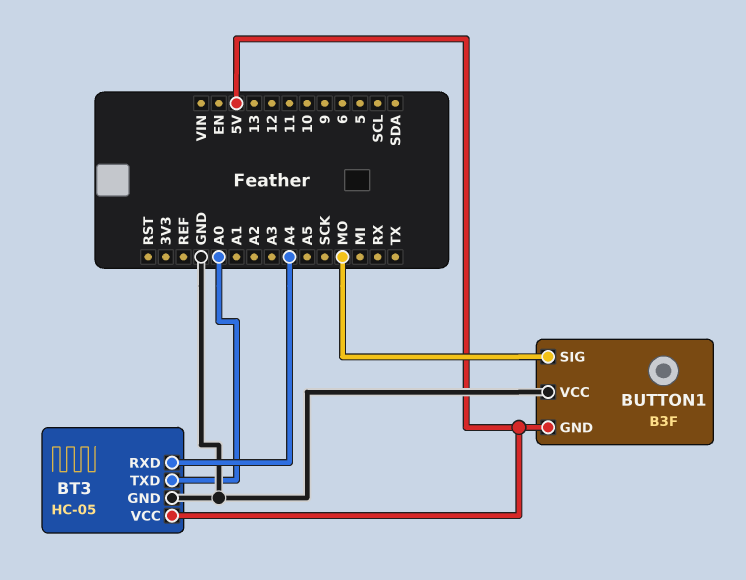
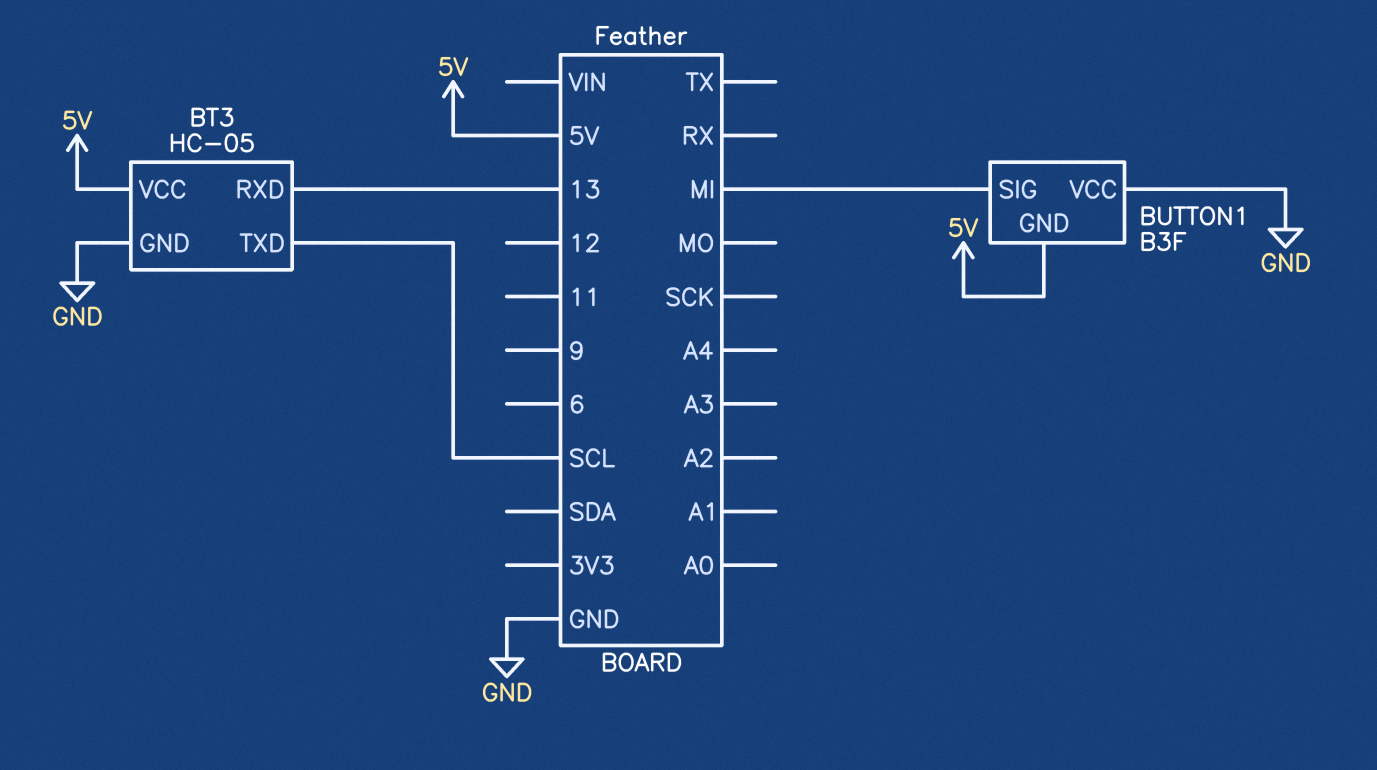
BT3 pin RXD: A4 -> 13
BT3 pin TXD: A0 -> SCL
BUTTON1 pin SIG: MO -> MI

